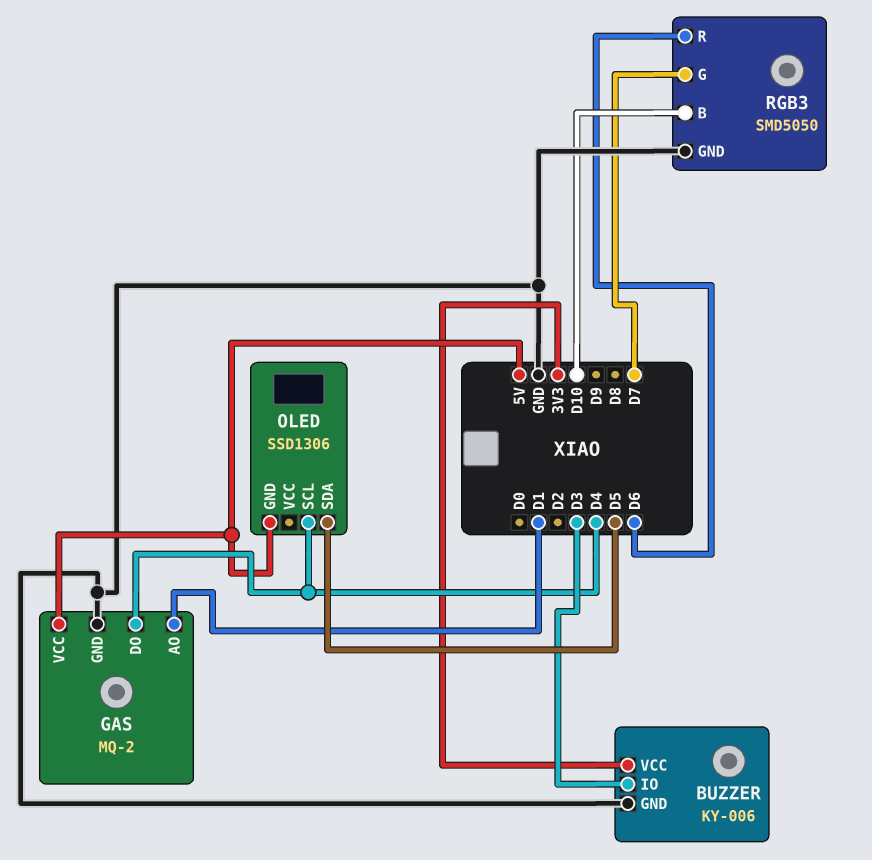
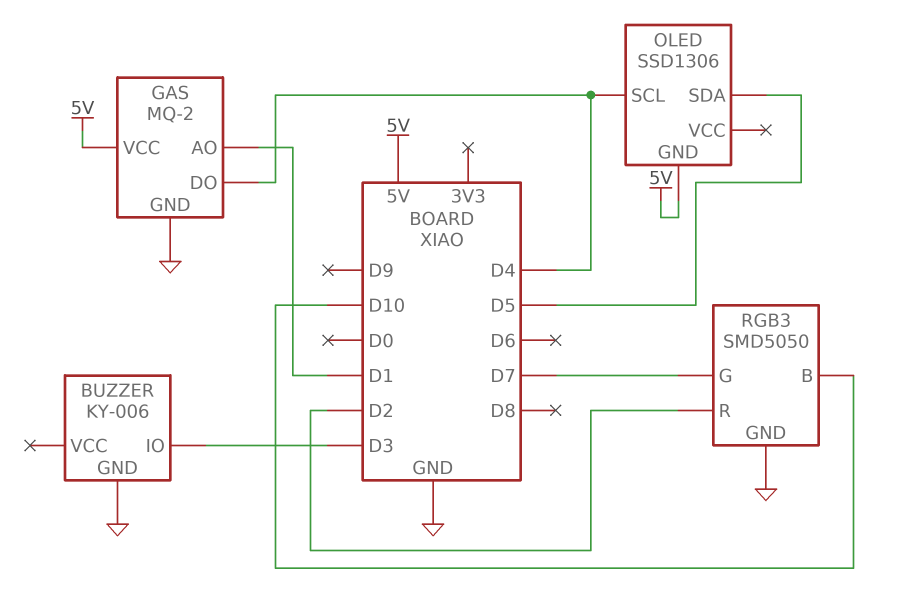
BUZZER pin VCC: 3V3 -> none
RGB3 pin R: D6 -> D2

